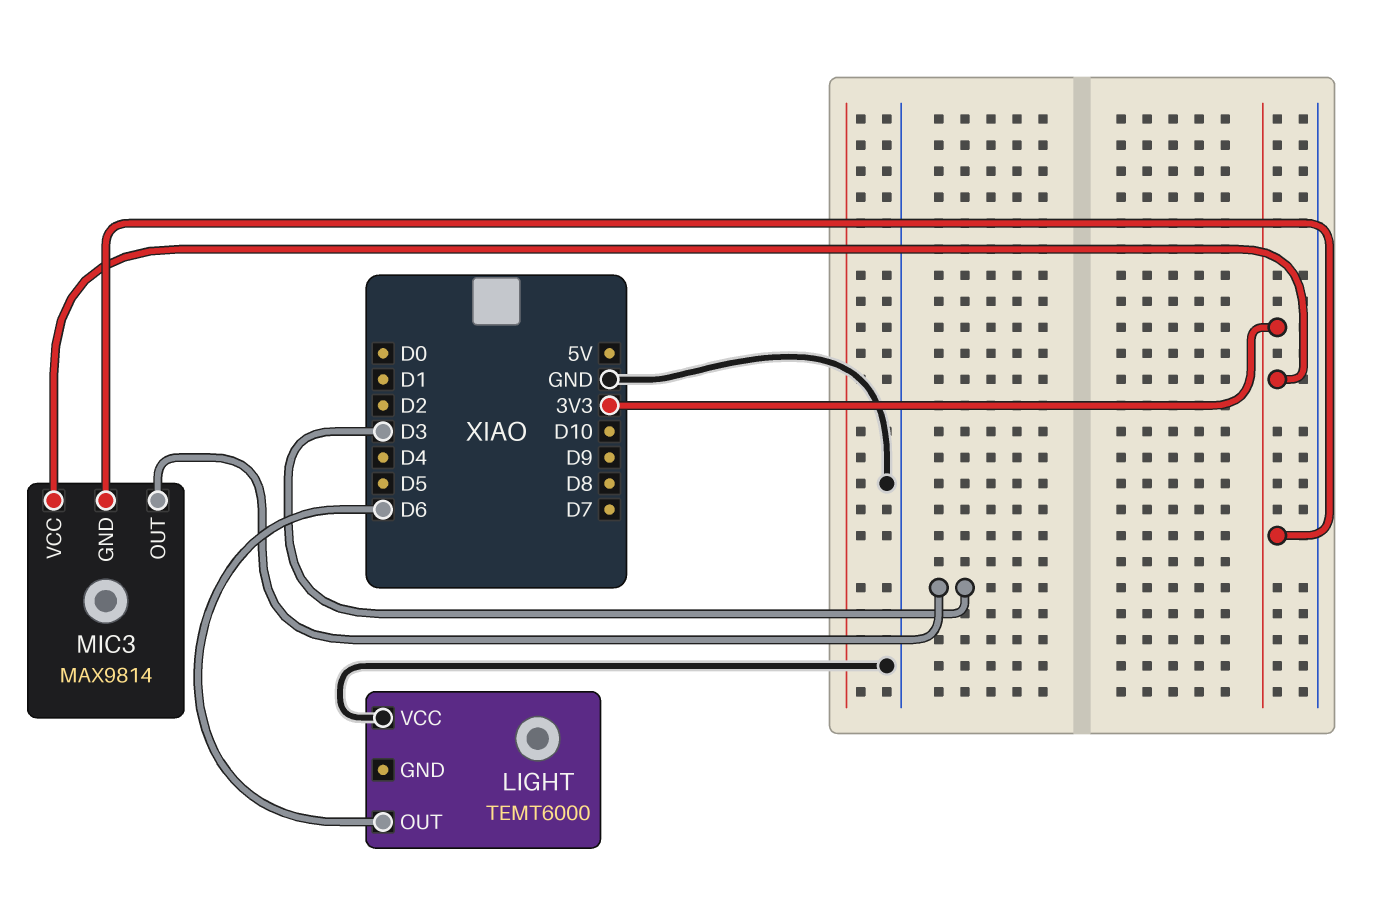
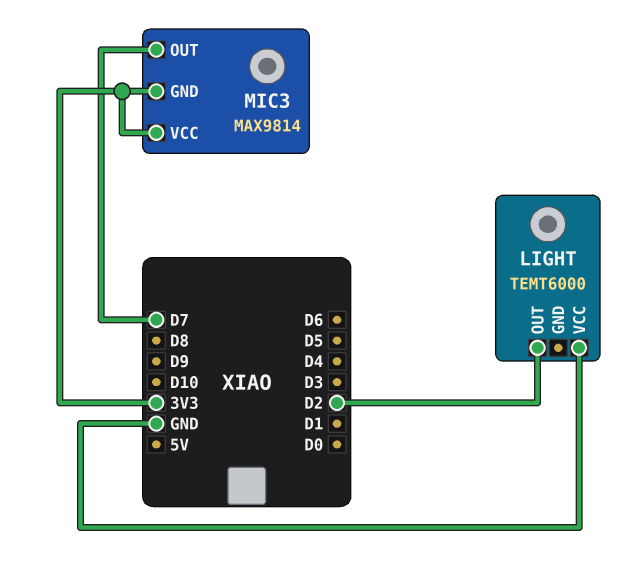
LIGHT pin OUT: D6 -> D2
MIC3 pin OUT: D3 -> D7

